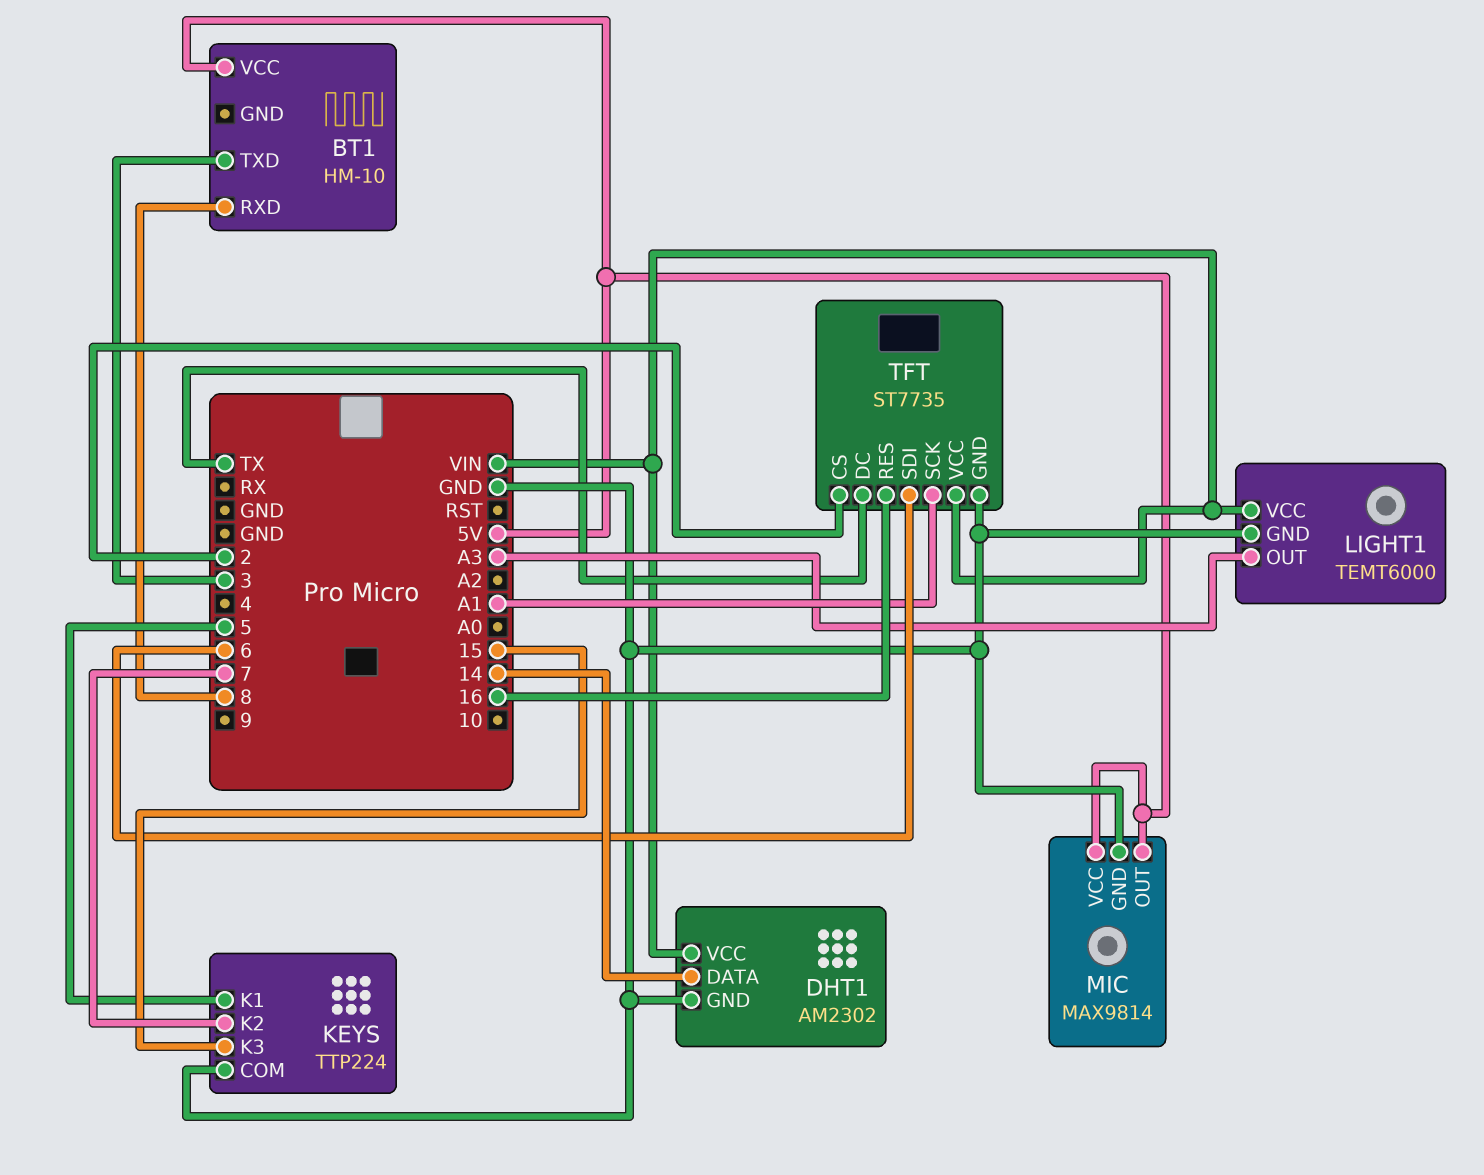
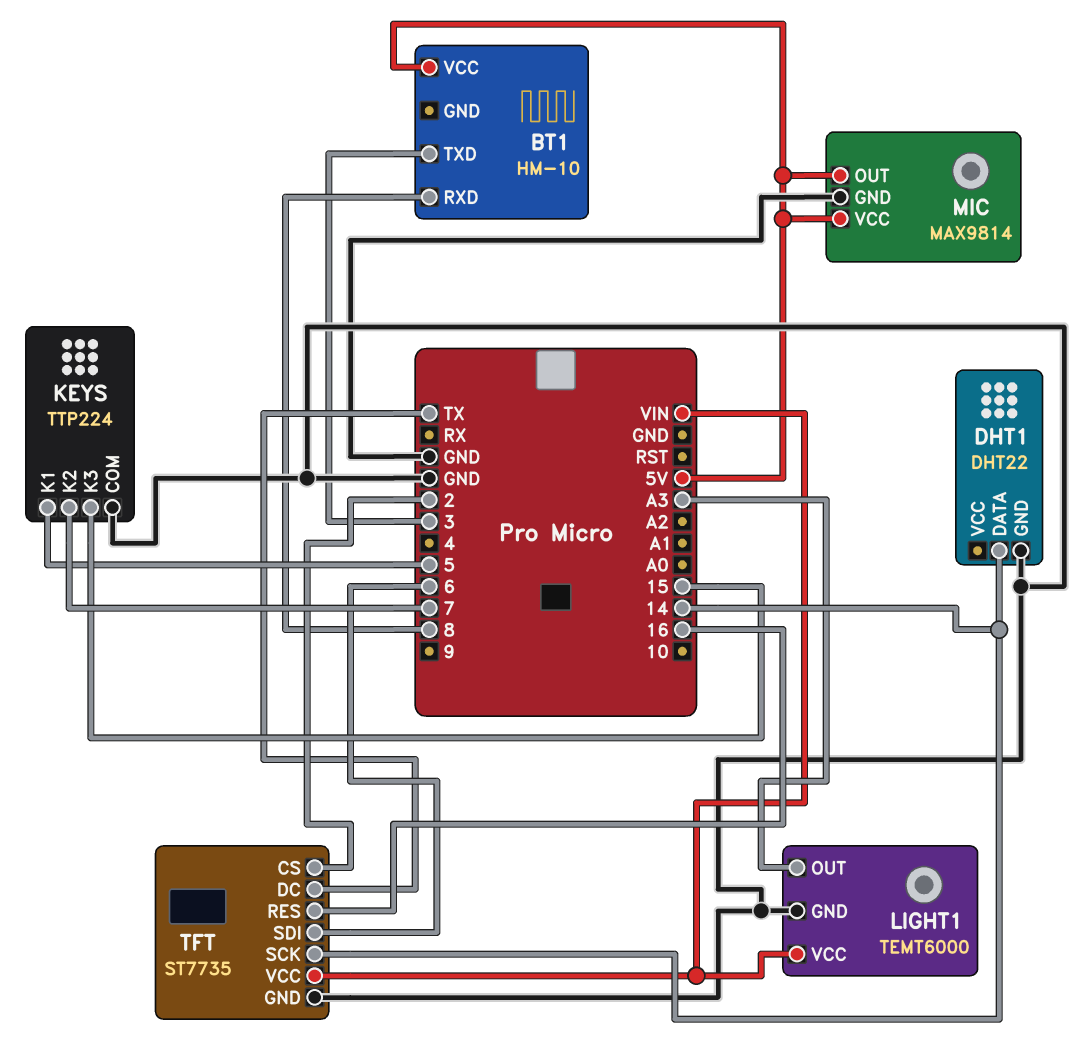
DHT1: AM2302 -> DHT22
DHT1 pin VCC: VIN -> none
TFT pin SCK: A1 -> 14

